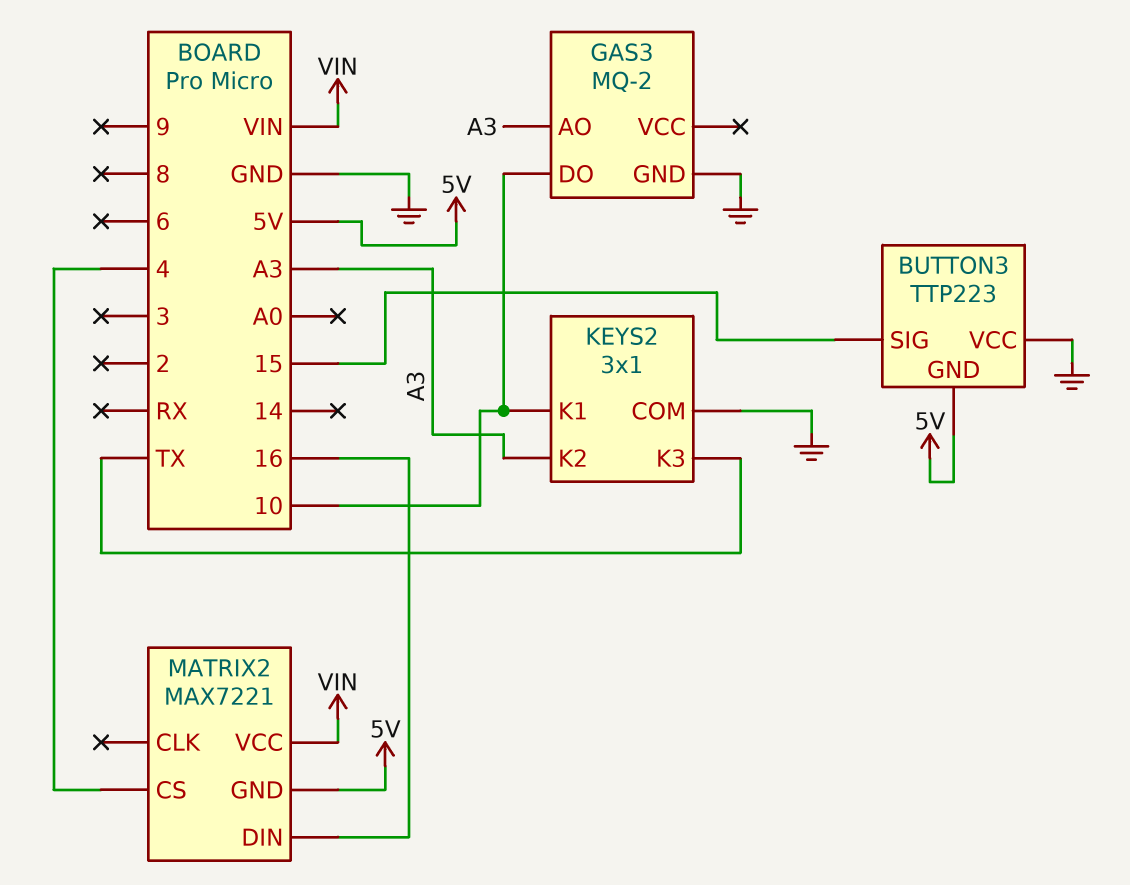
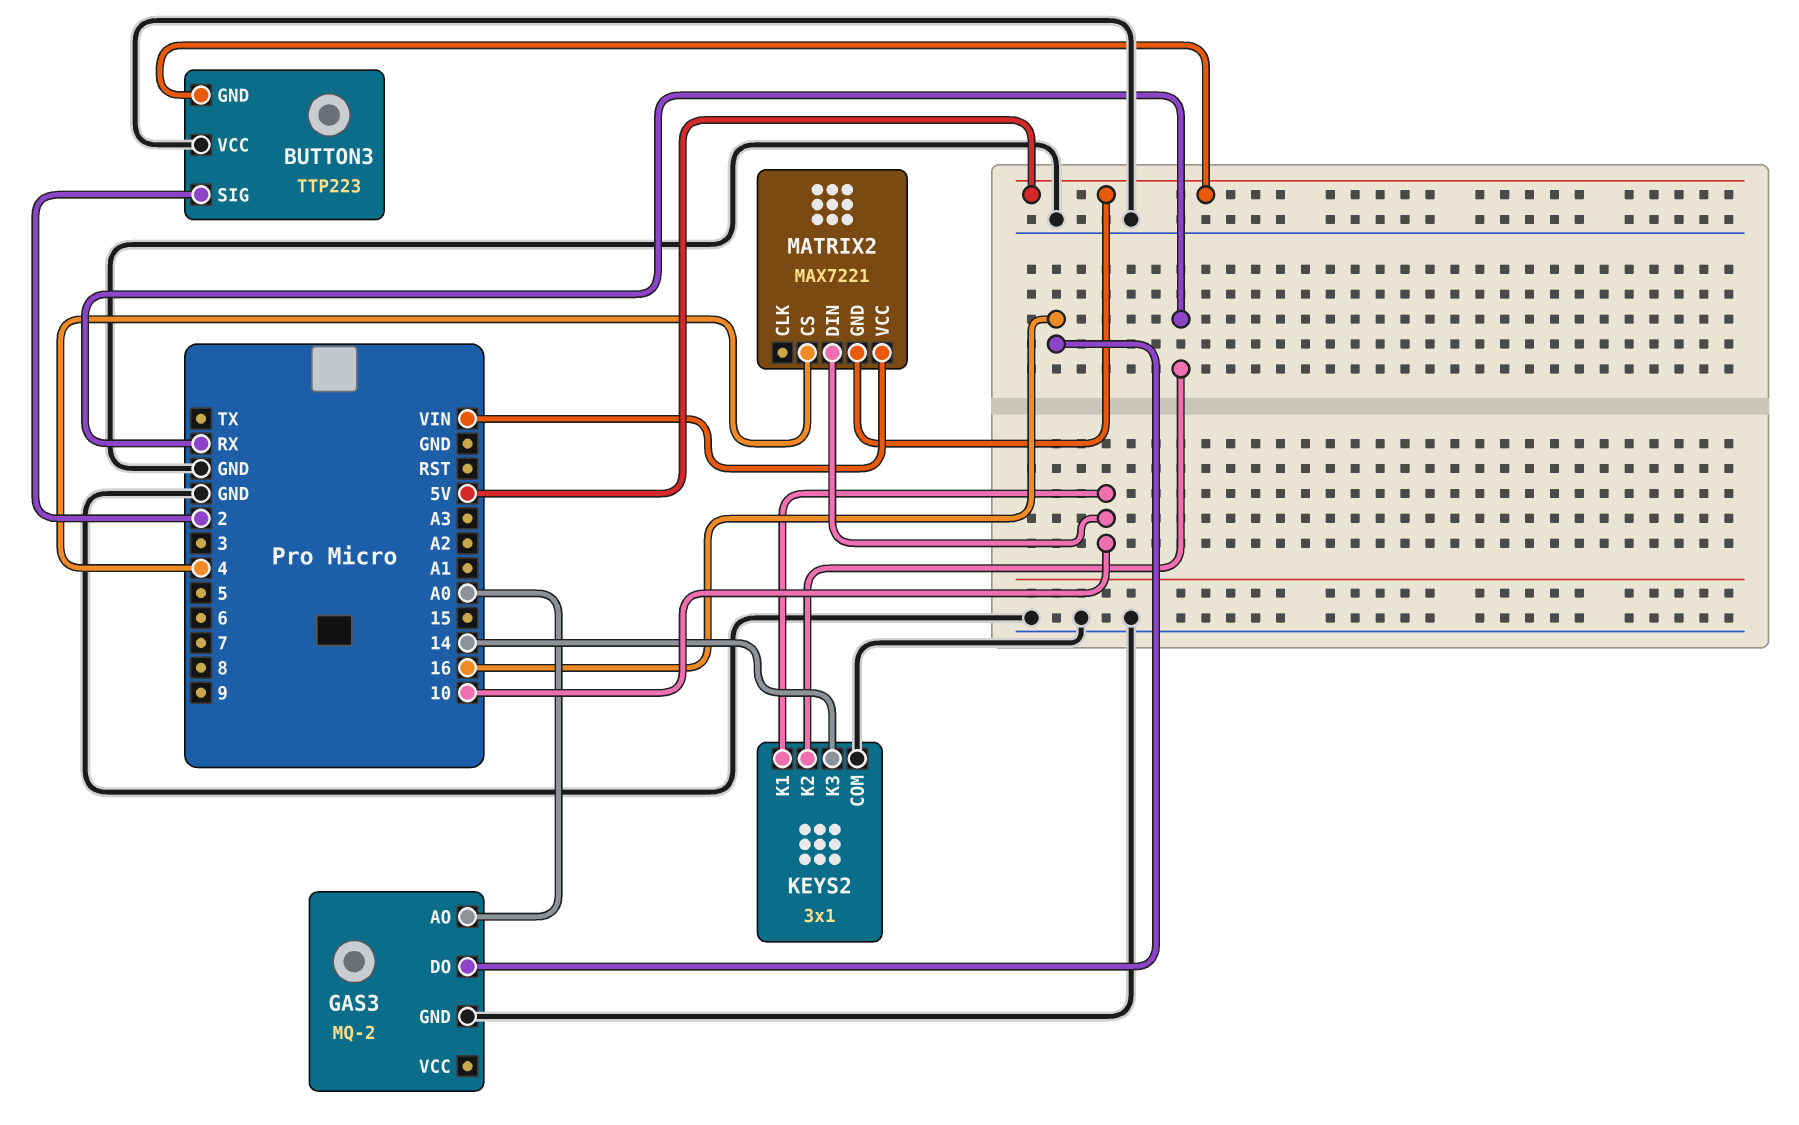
BUTTON3 pin SIG: 15 -> 2
GAS3 pin AO: A3 -> A0
GAS3 pin DO: 10 -> 16
KEYS2 pin K2: A3 -> RX
KEYS2 pin K3: TX -> 14
MATRIX2 pin DIN: 16 -> 10

